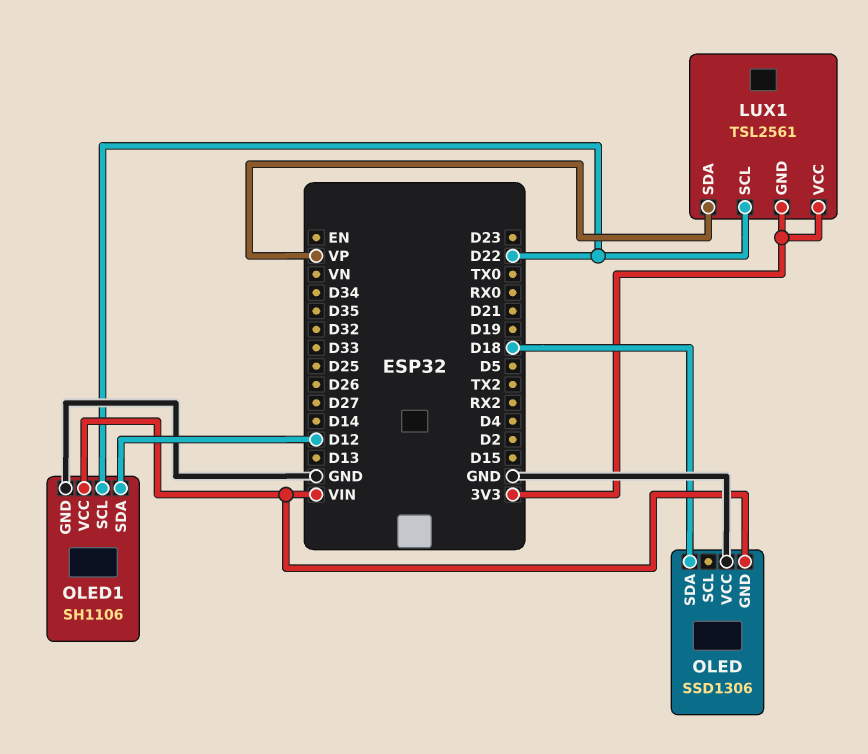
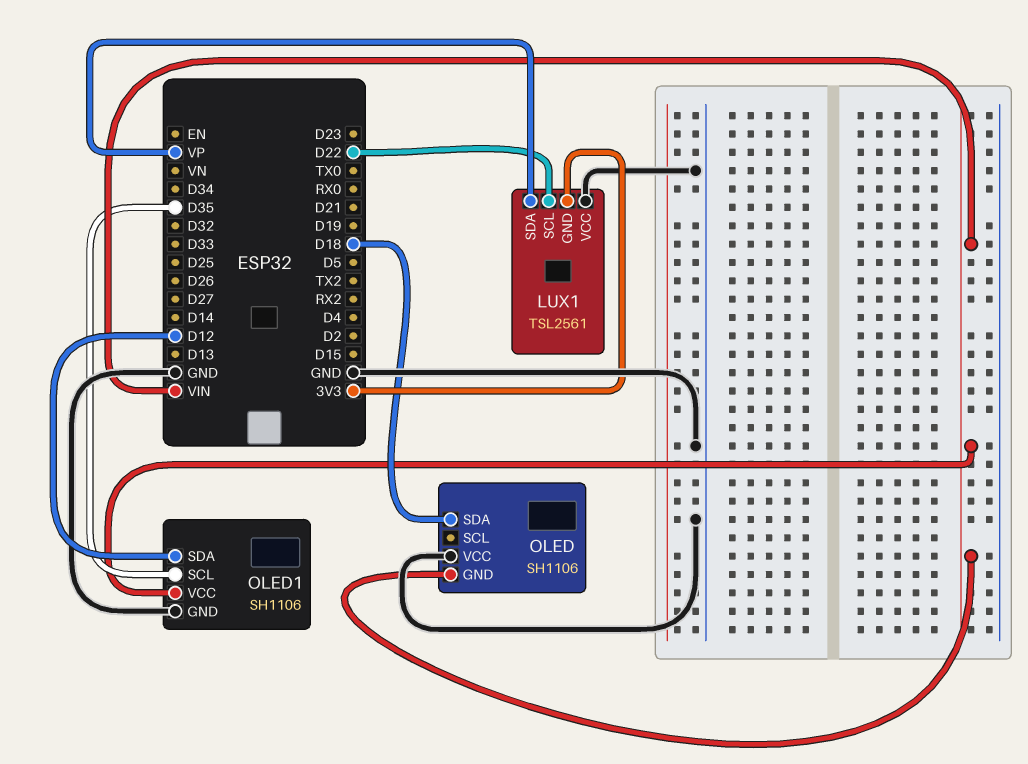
LUX1 pin VCC: 3V3 -> GND
OLED: SSD1306 -> SH1106
OLED1 pin SCL: D22 -> D35

